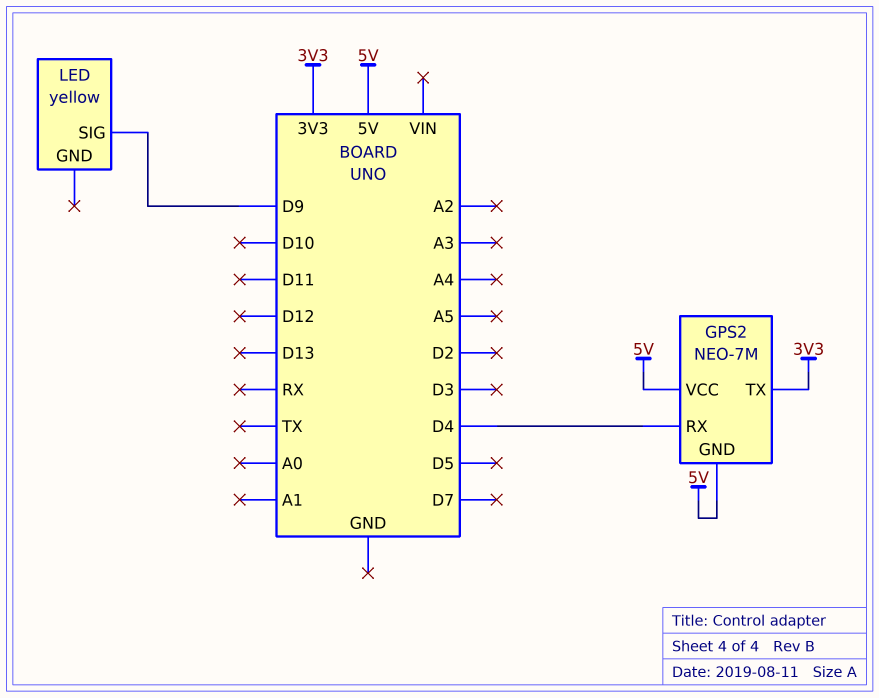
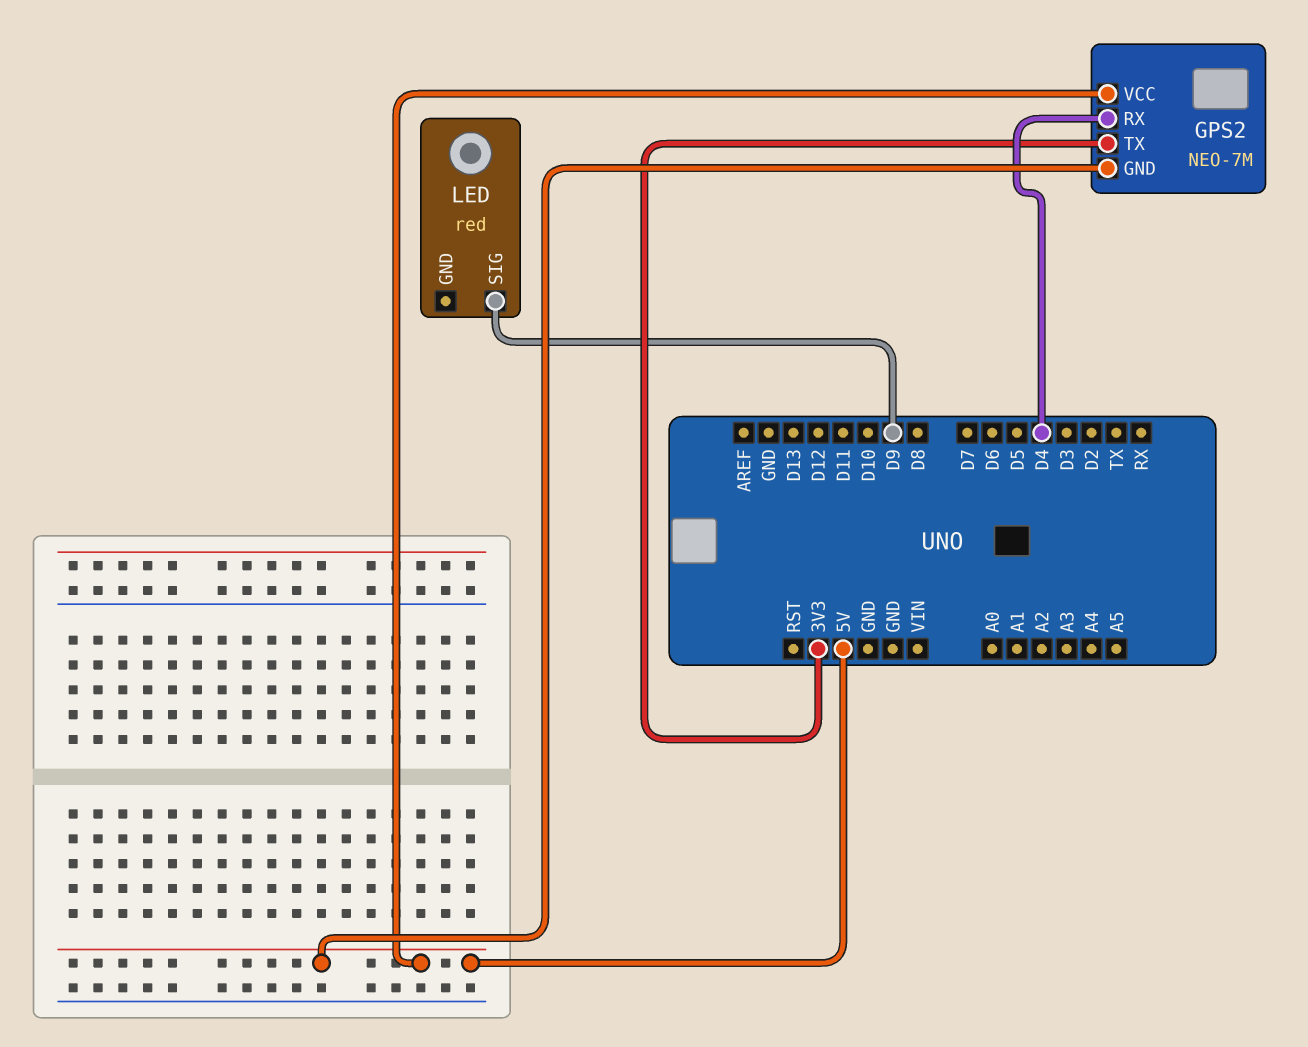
LED: yellow -> red

